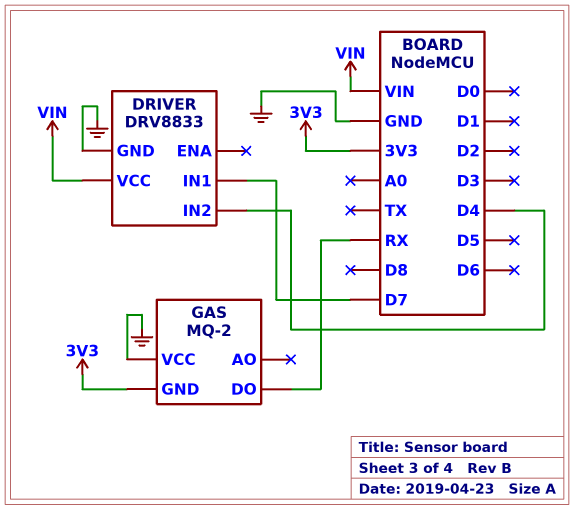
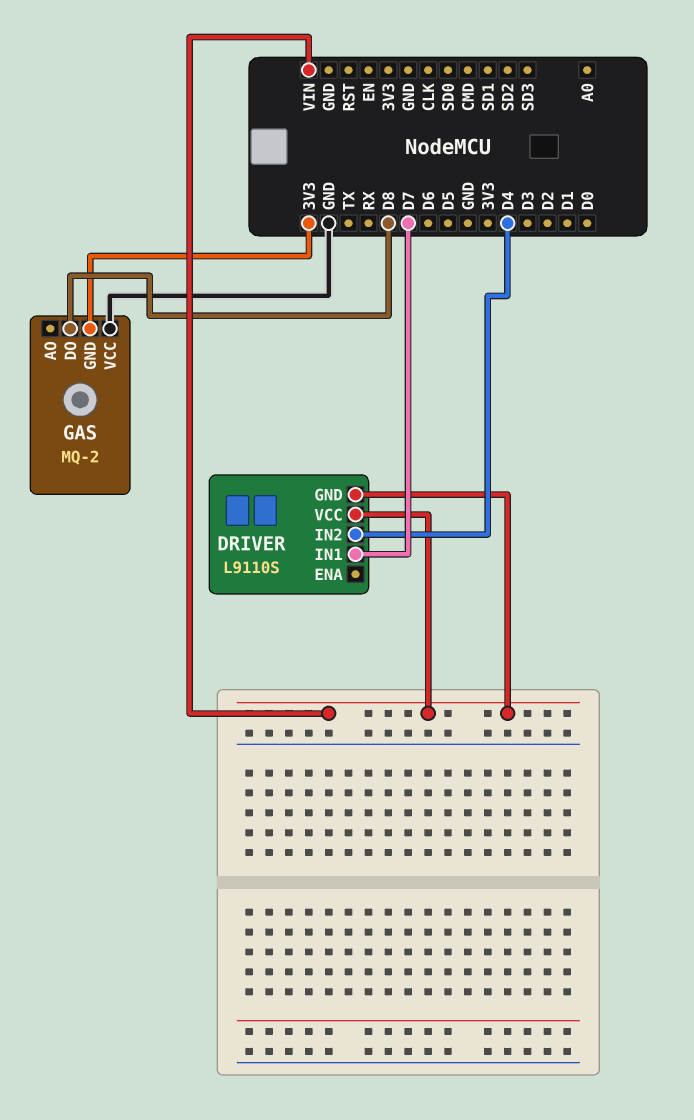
DRIVER: DRV8833 -> L9110S
DRIVER pin GND: GND -> VIN
GAS pin DO: RX -> D8

